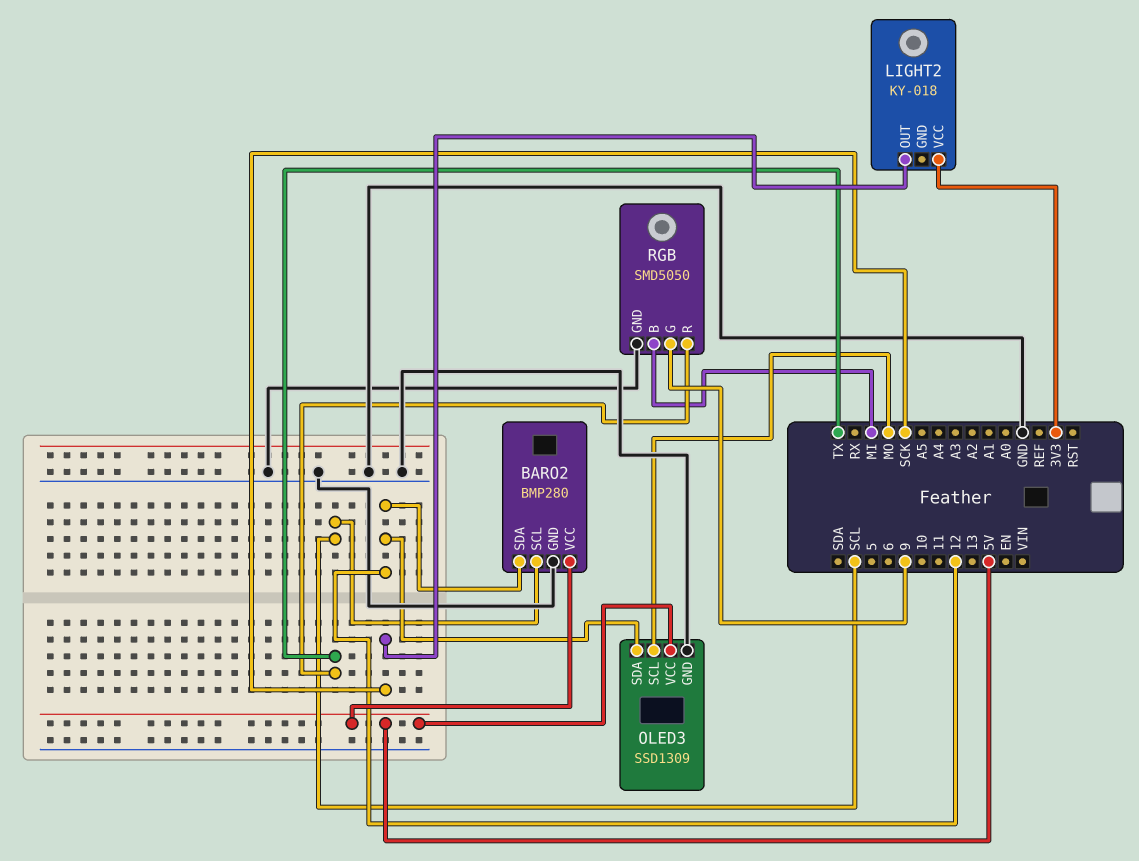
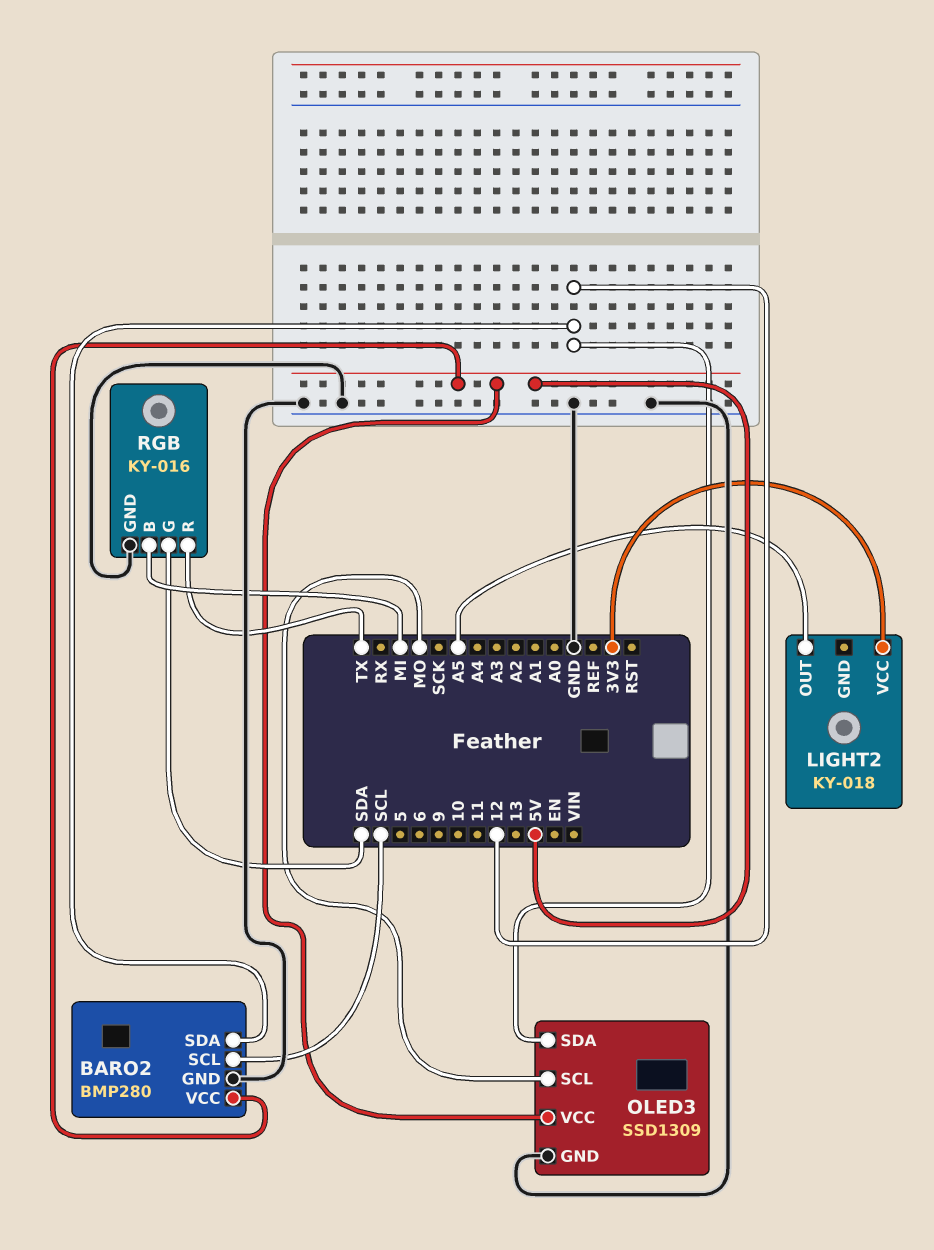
LIGHT2 pin OUT: SCK -> A5
RGB: SMD5050 -> KY-016
RGB pin G: 9 -> SDA

